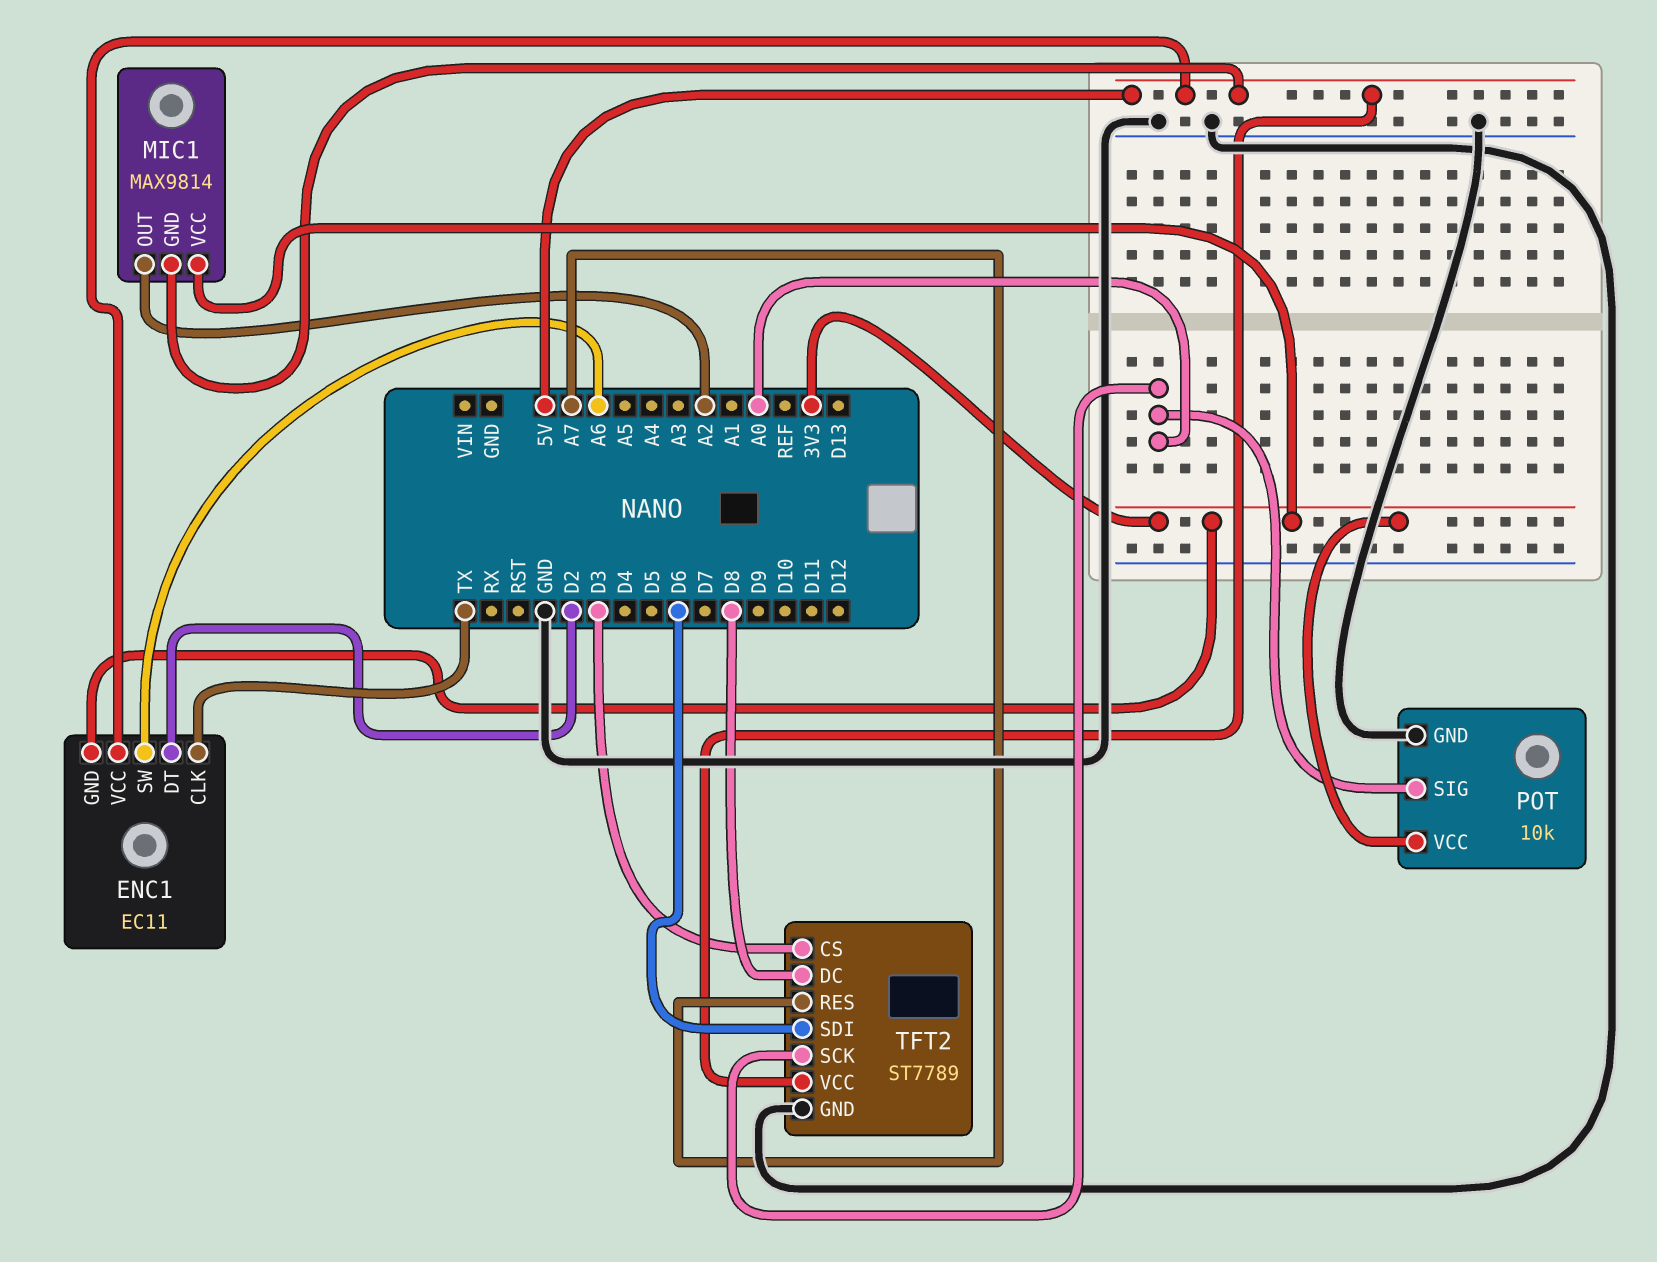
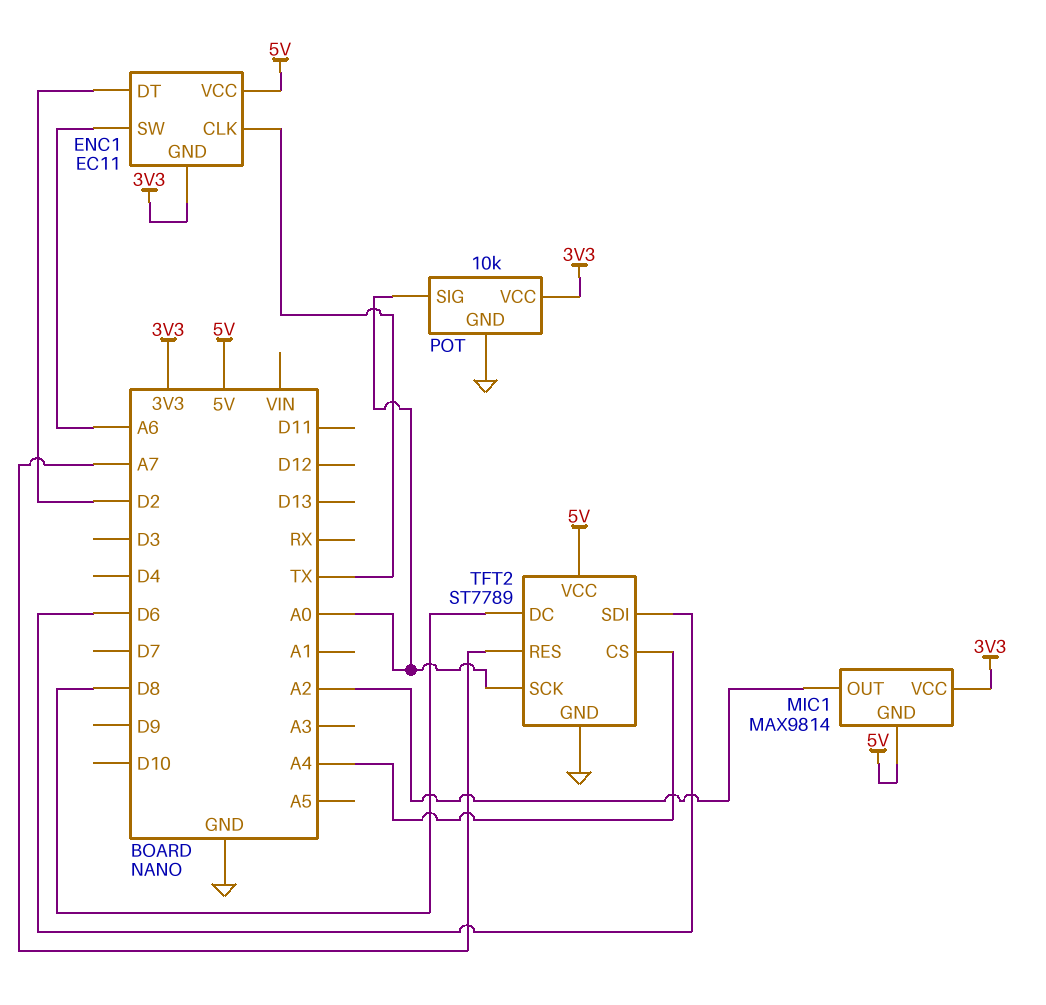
TFT2 pin CS: D3 -> A4

